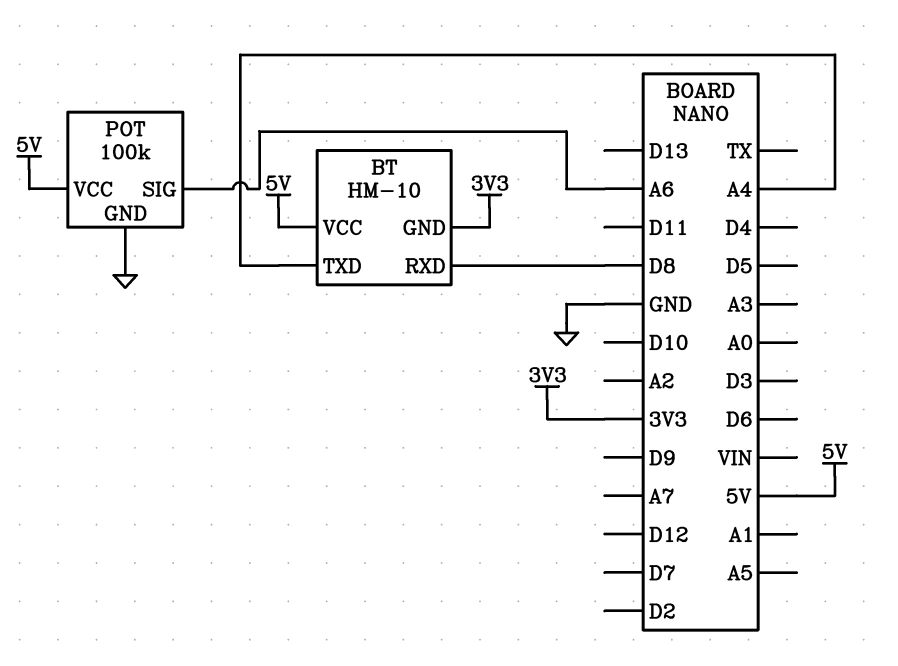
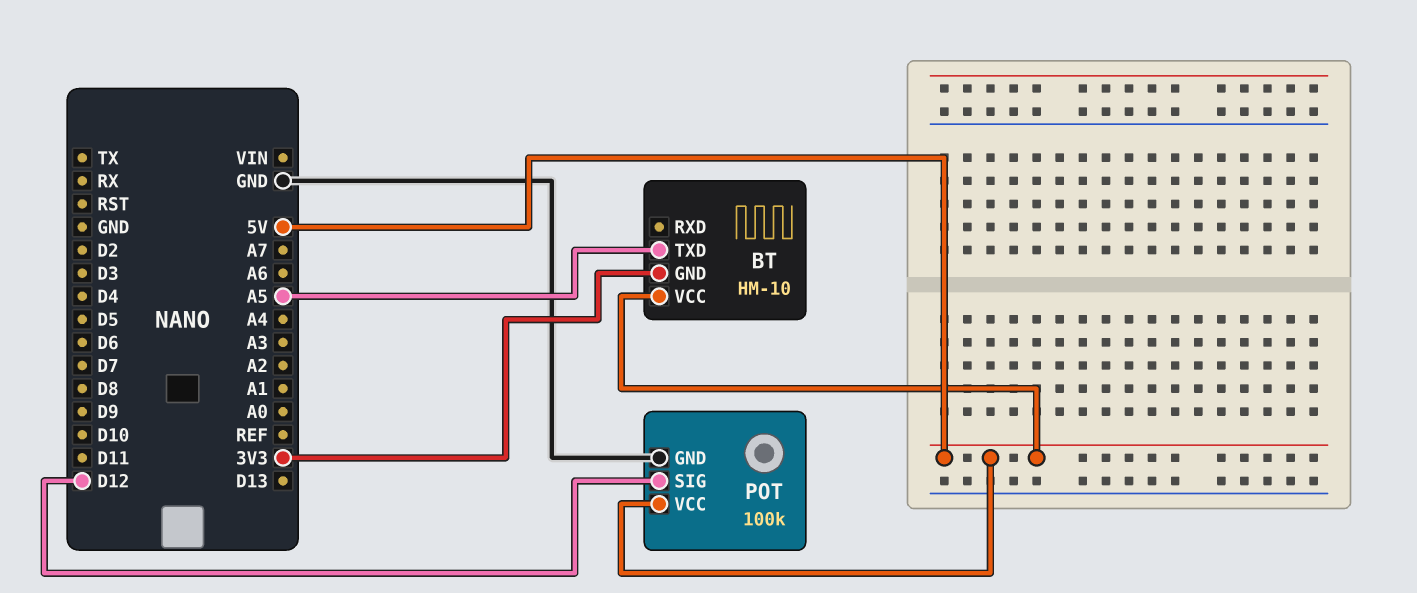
BT pin RXD: D8 -> none
BT pin TXD: A4 -> A5
POT pin SIG: A6 -> D12

